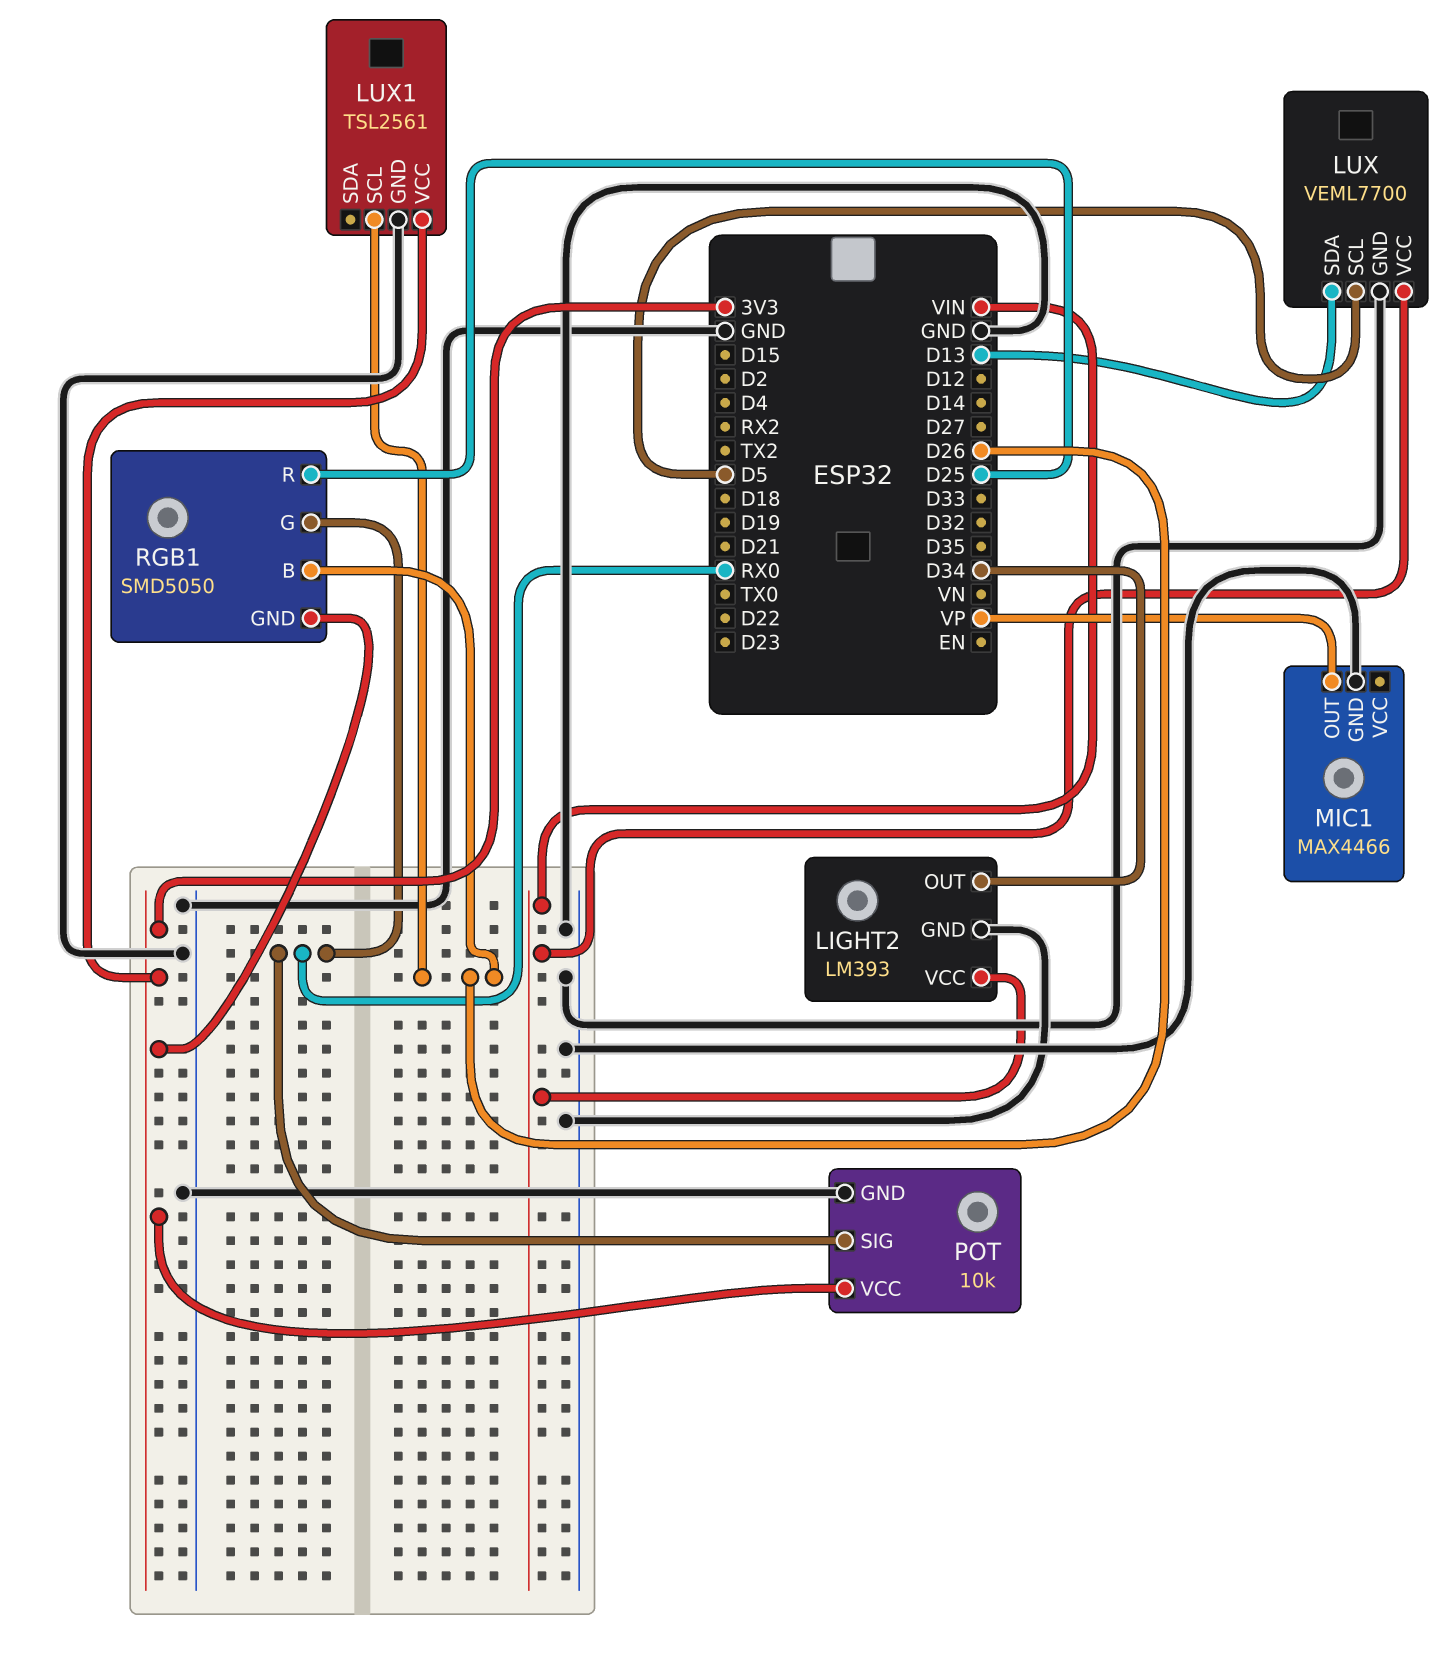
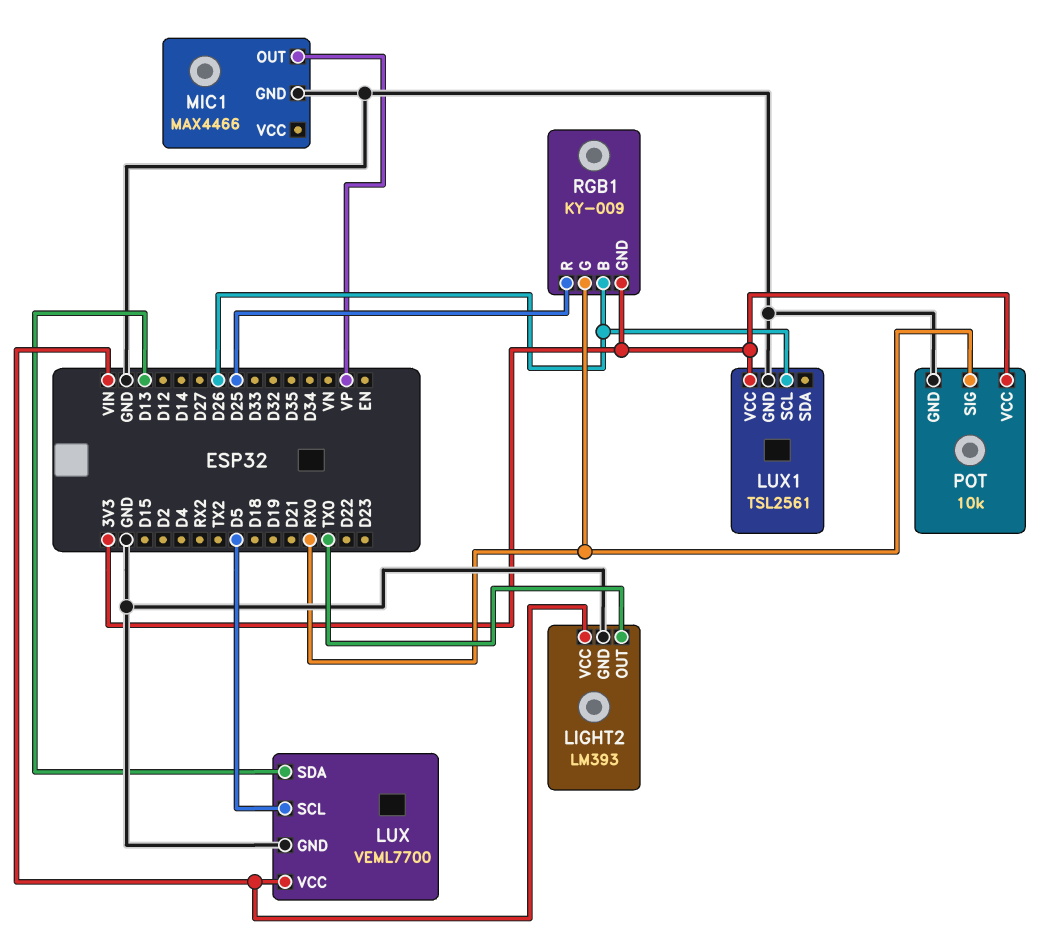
LIGHT2 pin OUT: D34 -> TX0
RGB1: SMD5050 -> KY-009

